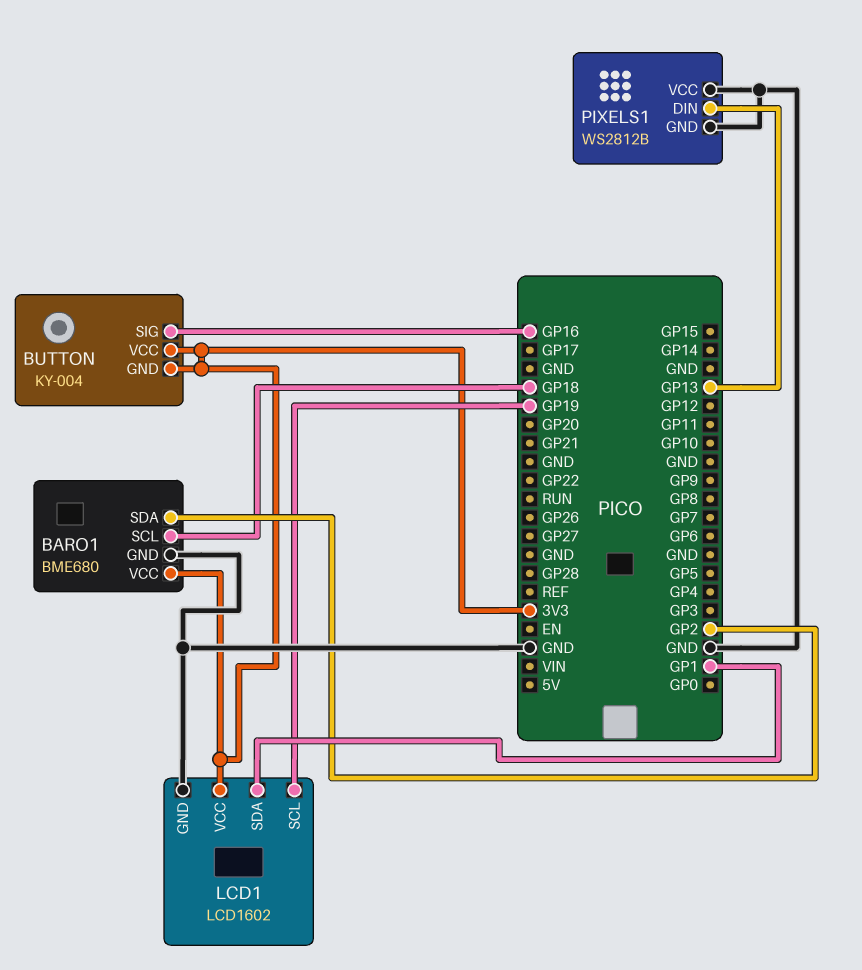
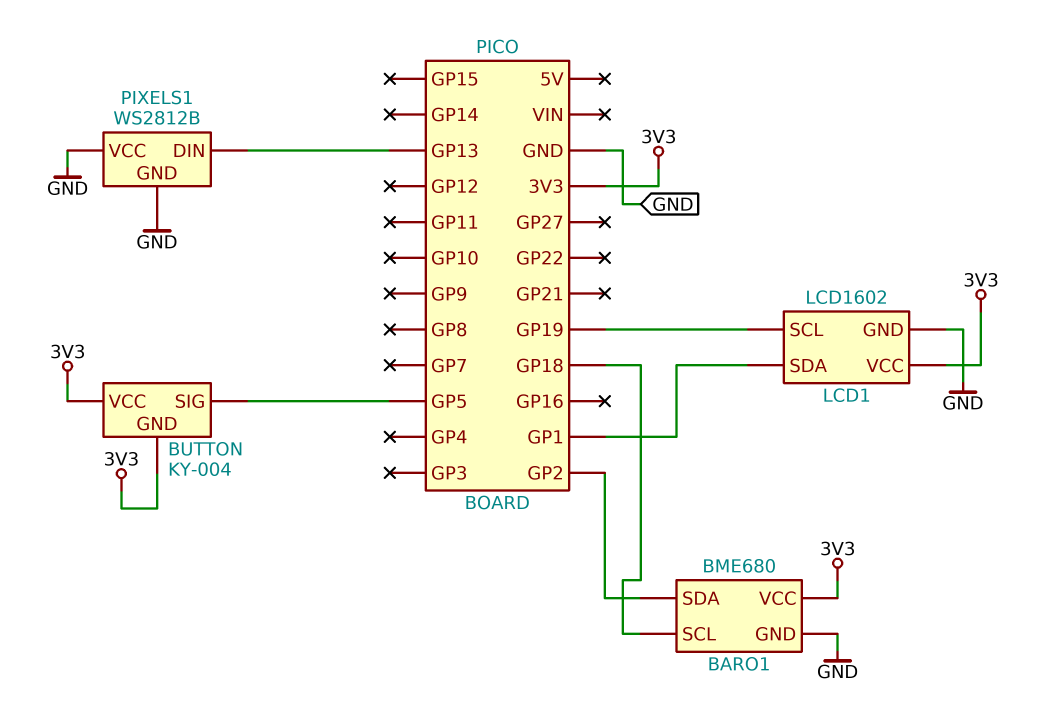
BUTTON pin SIG: GP16 -> GP5

